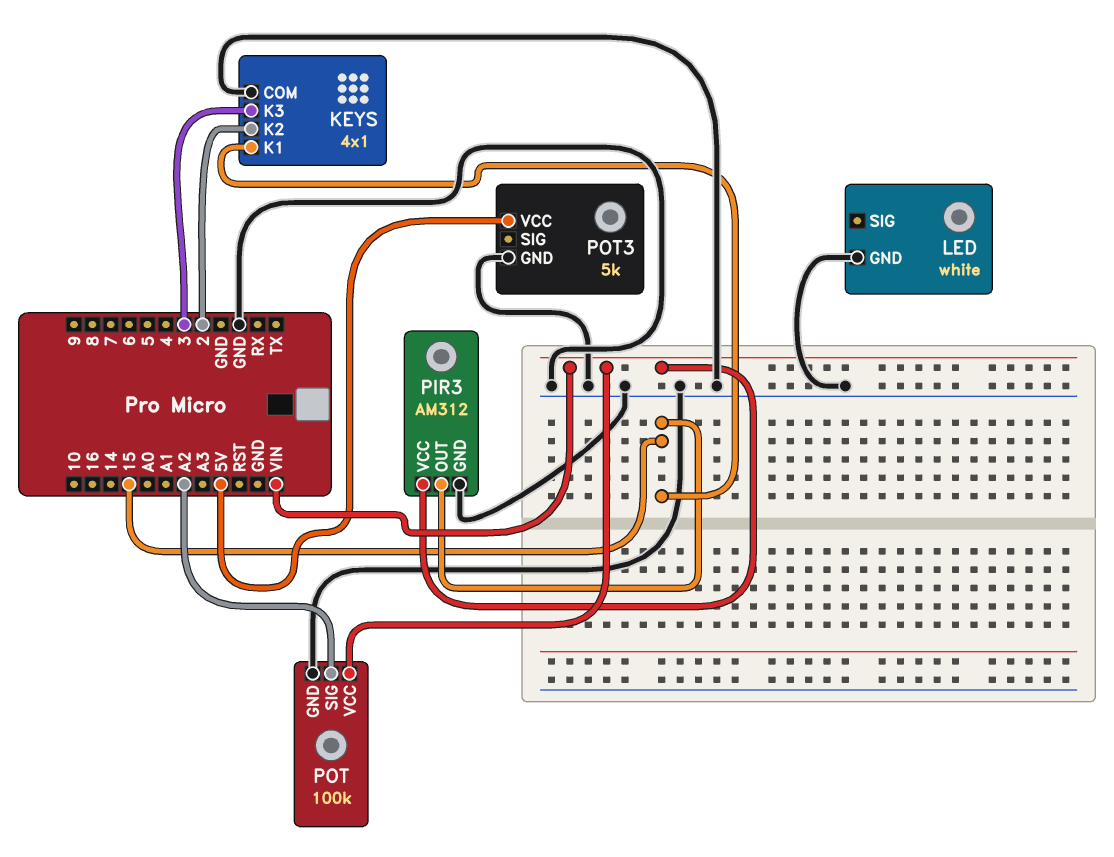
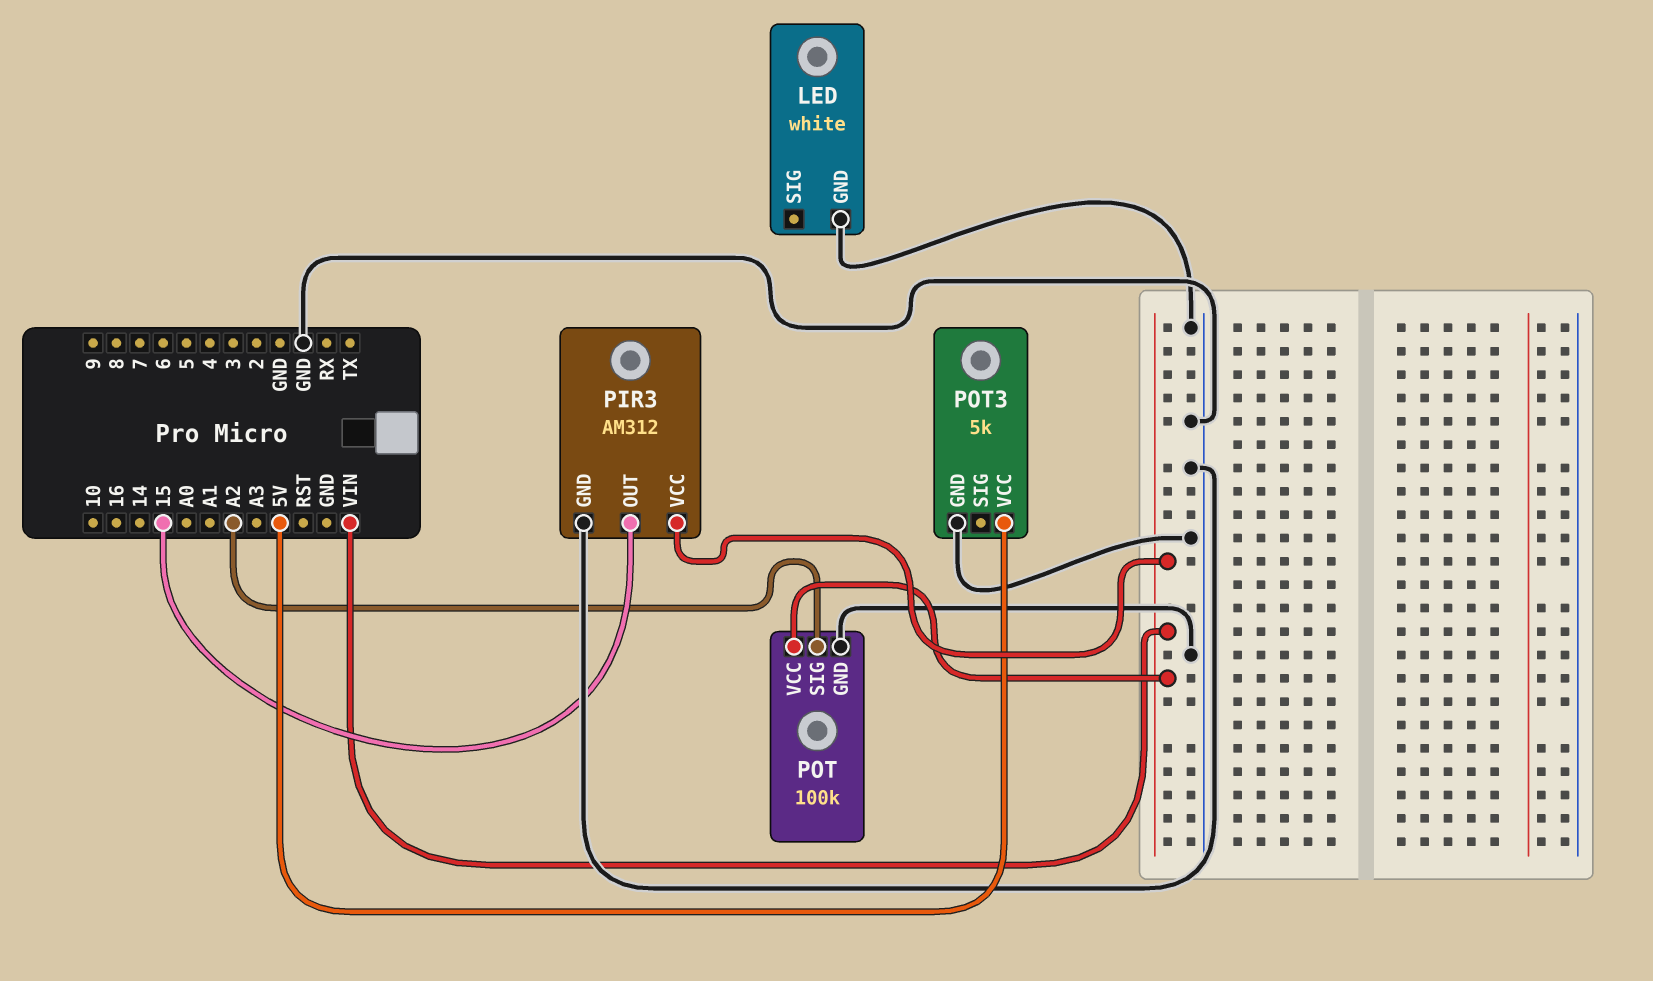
KEYS: 4x1 -> none
KEYS pin COM: GND -> none
KEYS pin K1: 15 -> none
KEYS pin K2: 2 -> none
KEYS pin K3: 3 -> none

